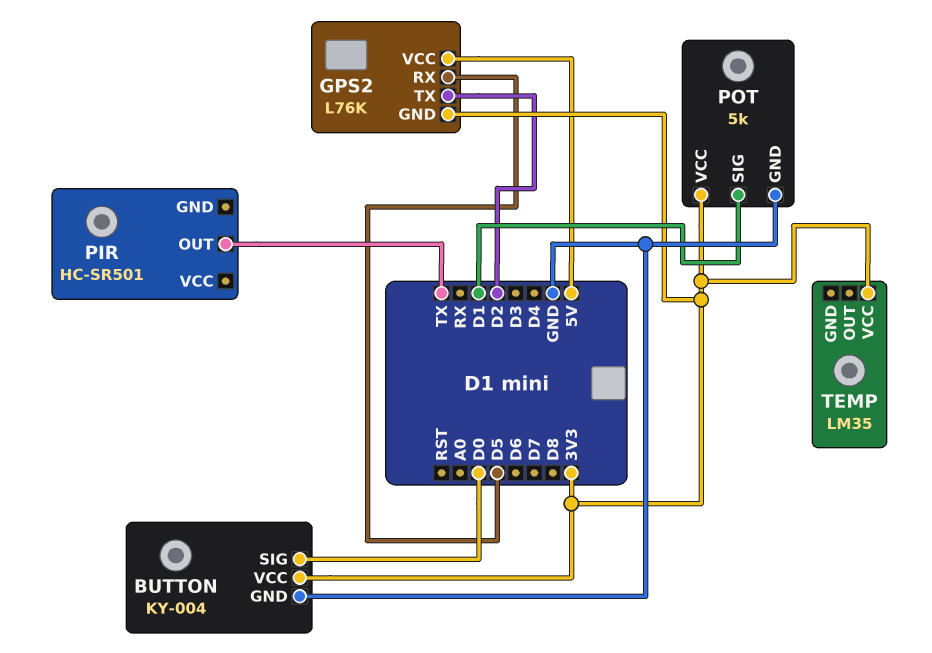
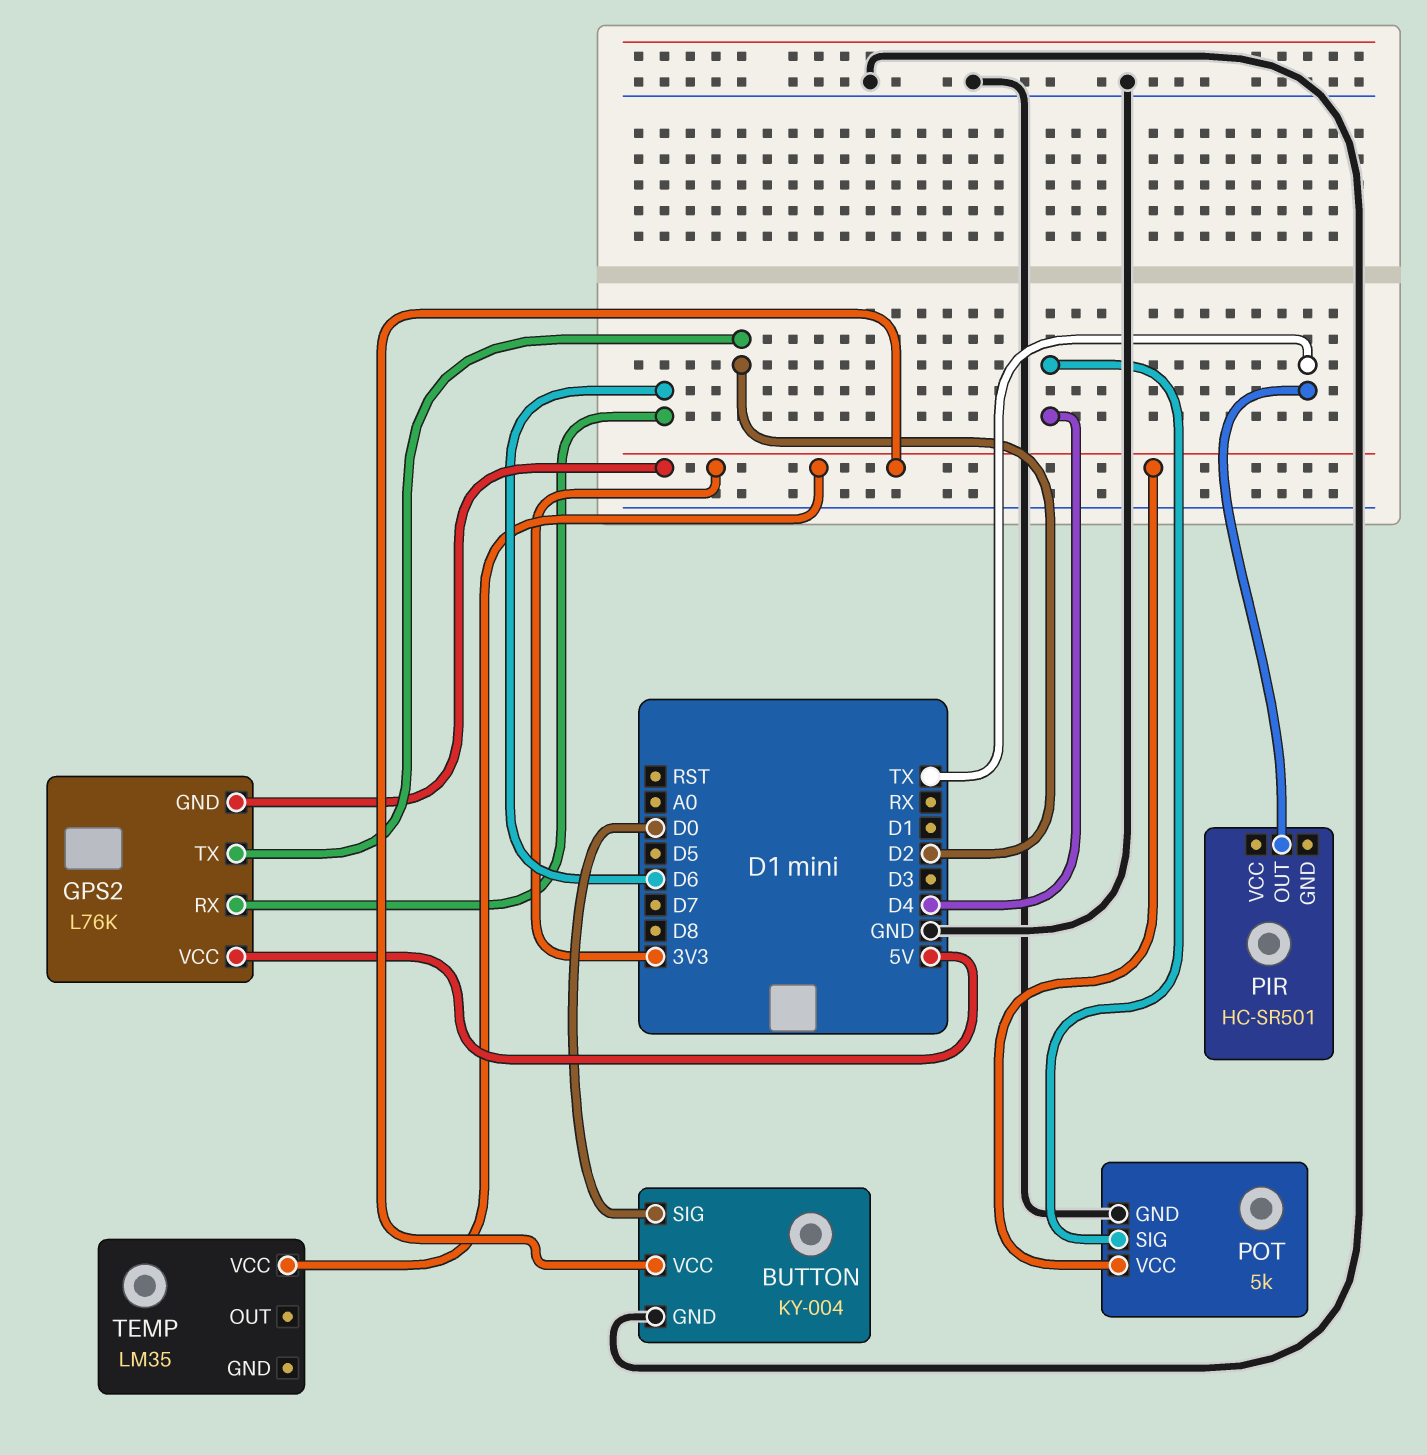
GPS2 pin RX: D5 -> D6
POT pin SIG: D1 -> D4

